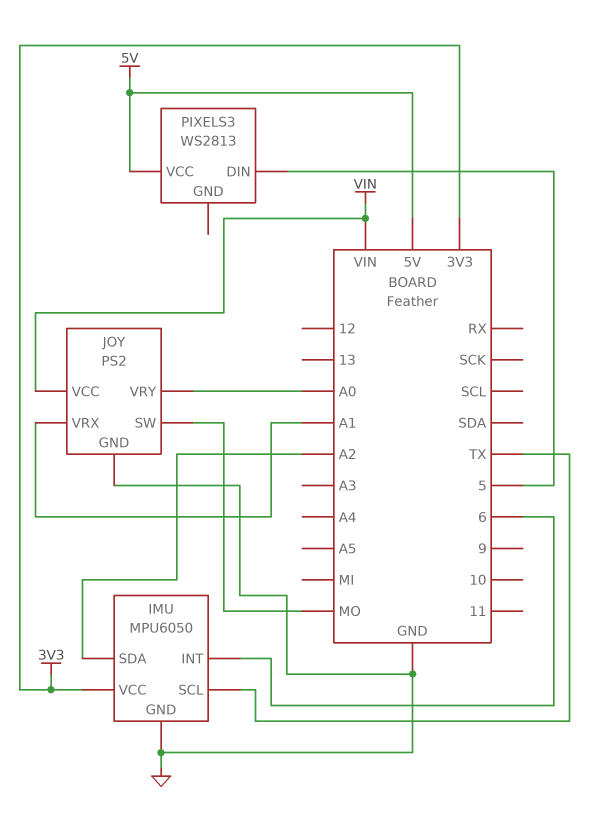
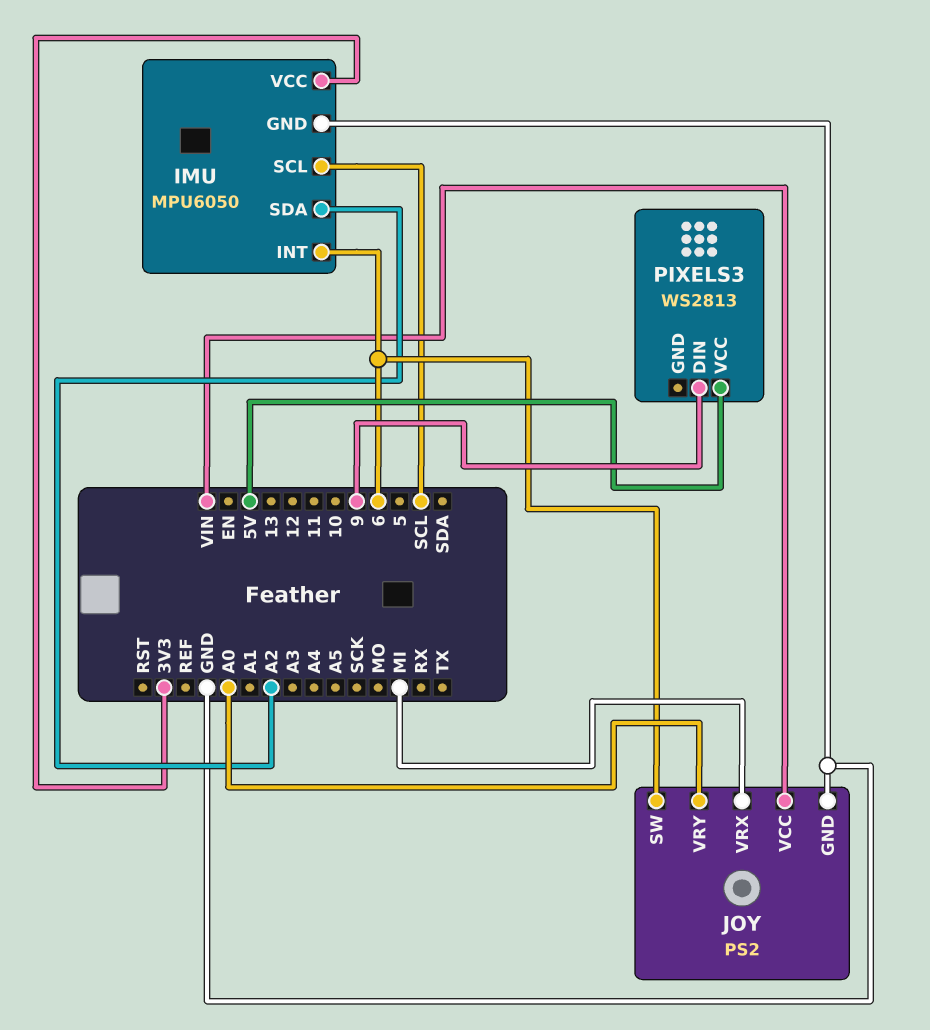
IMU pin SCL: TX -> SCL
JOY pin SW: MO -> 6
JOY pin VRX: A1 -> MI
PIXELS3 pin DIN: 5 -> 9

